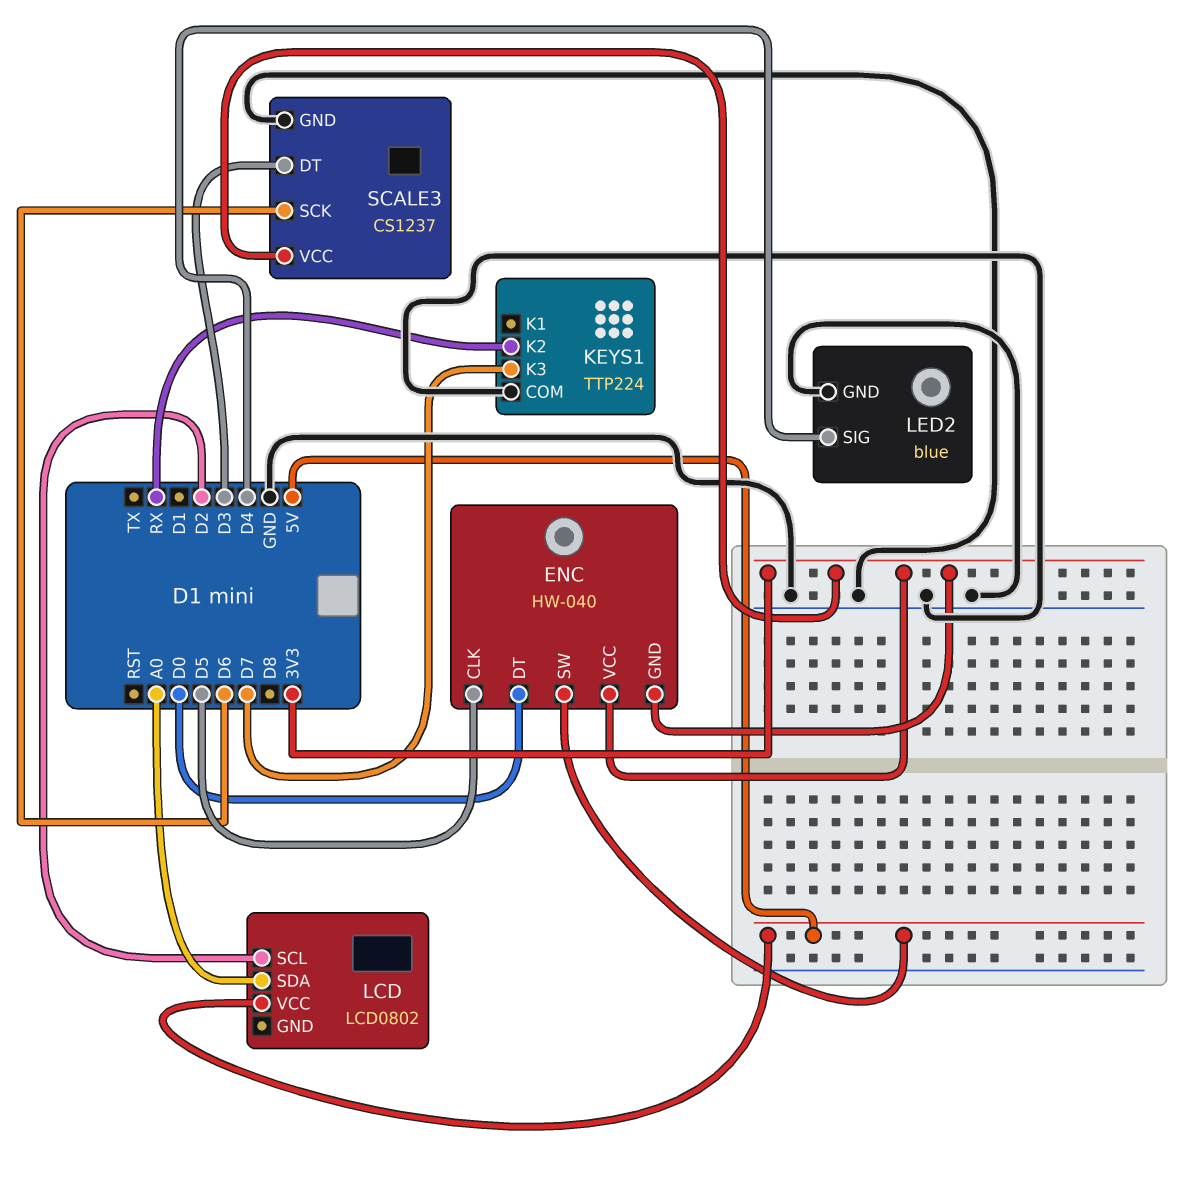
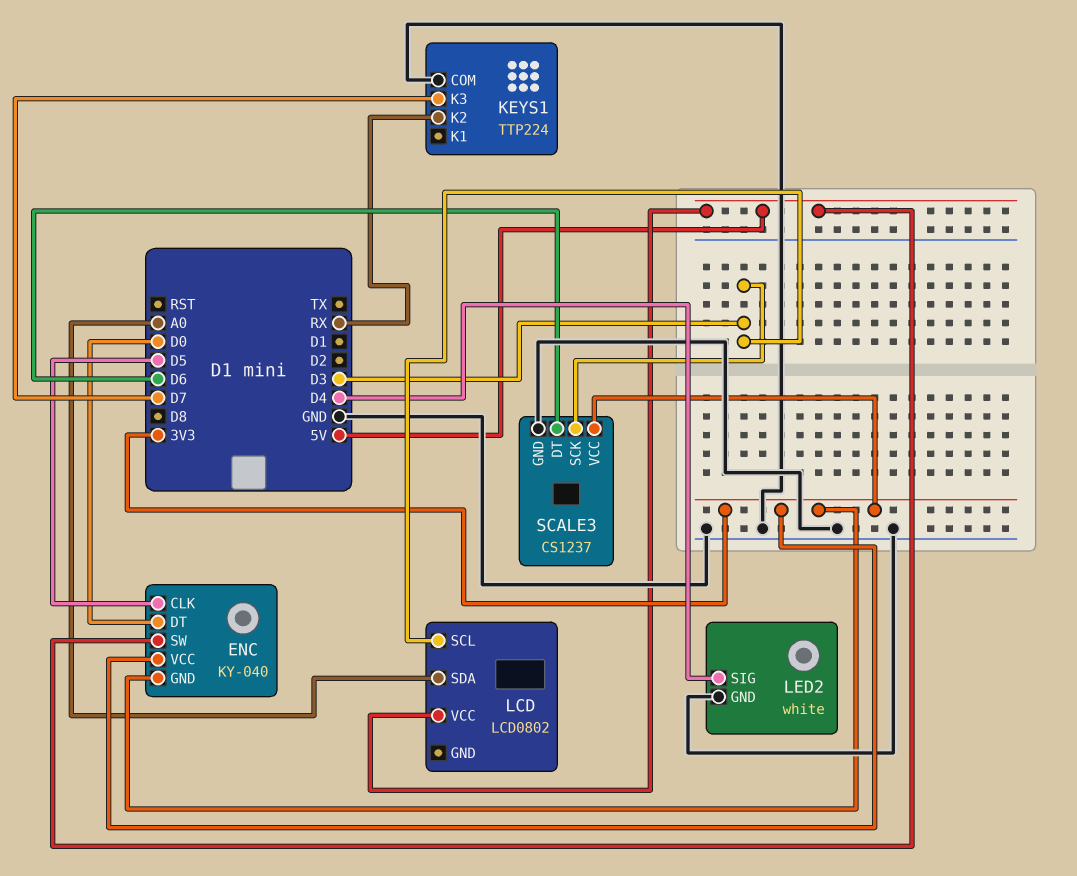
ENC: HW-040 -> KY-040
LCD pin SCL: D2 -> D3
LED2: blue -> white
SCALE3 pin DT: D3 -> D6
SCALE3 pin SCK: D6 -> D3

